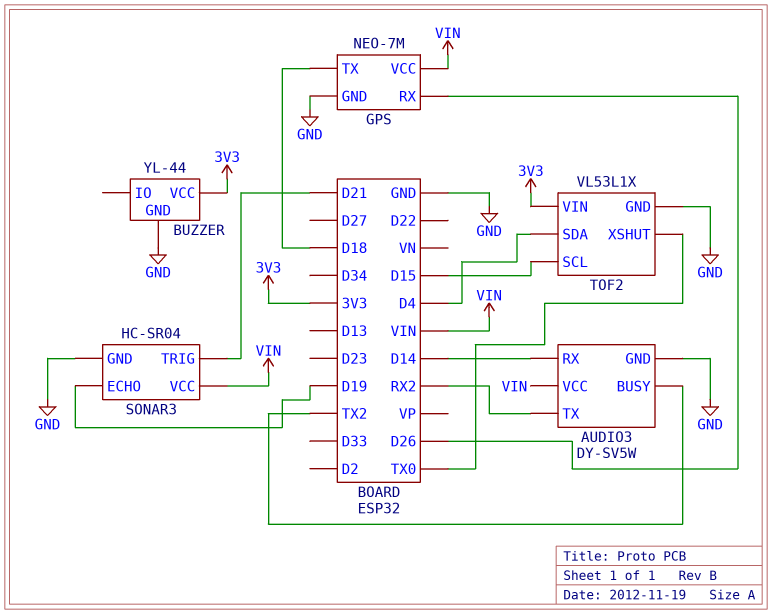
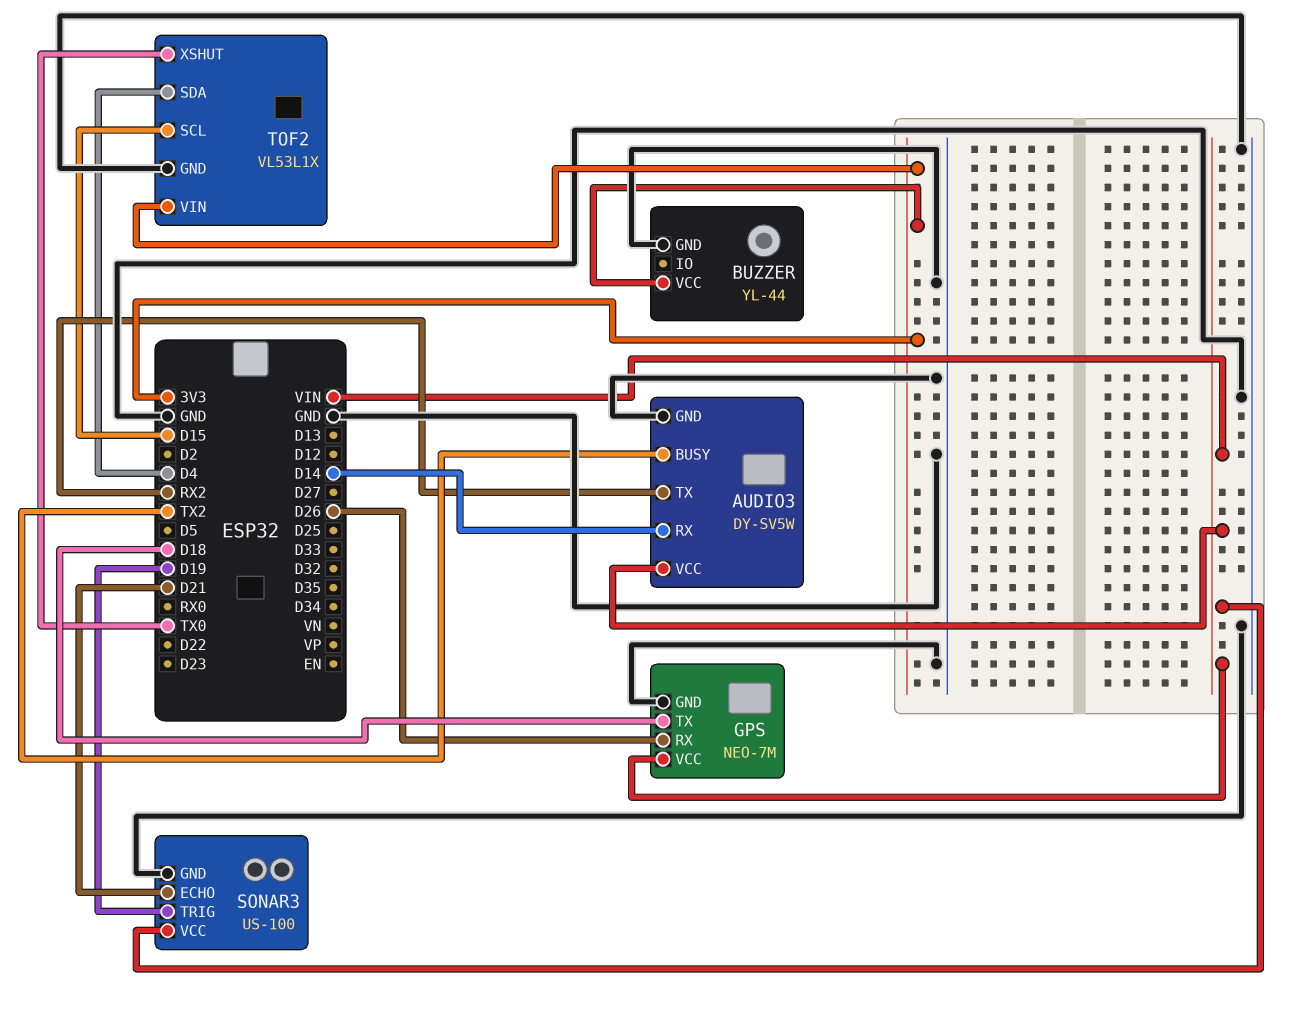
SONAR3: HC-SR04 -> US-100
SONAR3 pin ECHO: D19 -> D21
SONAR3 pin TRIG: D21 -> D19

